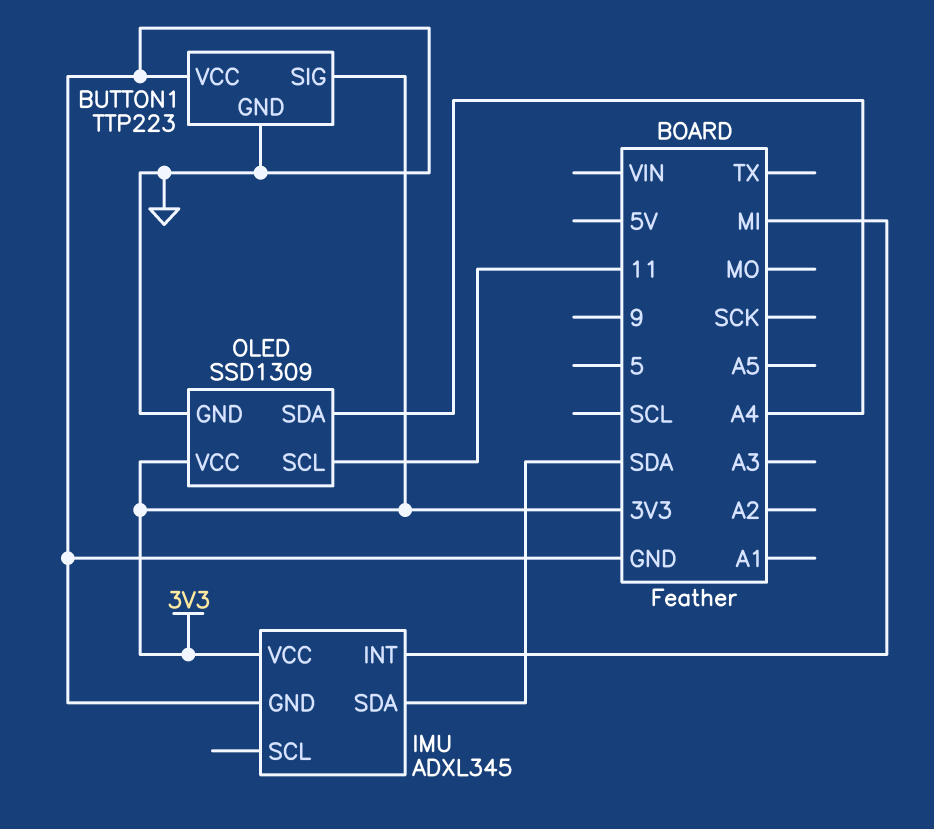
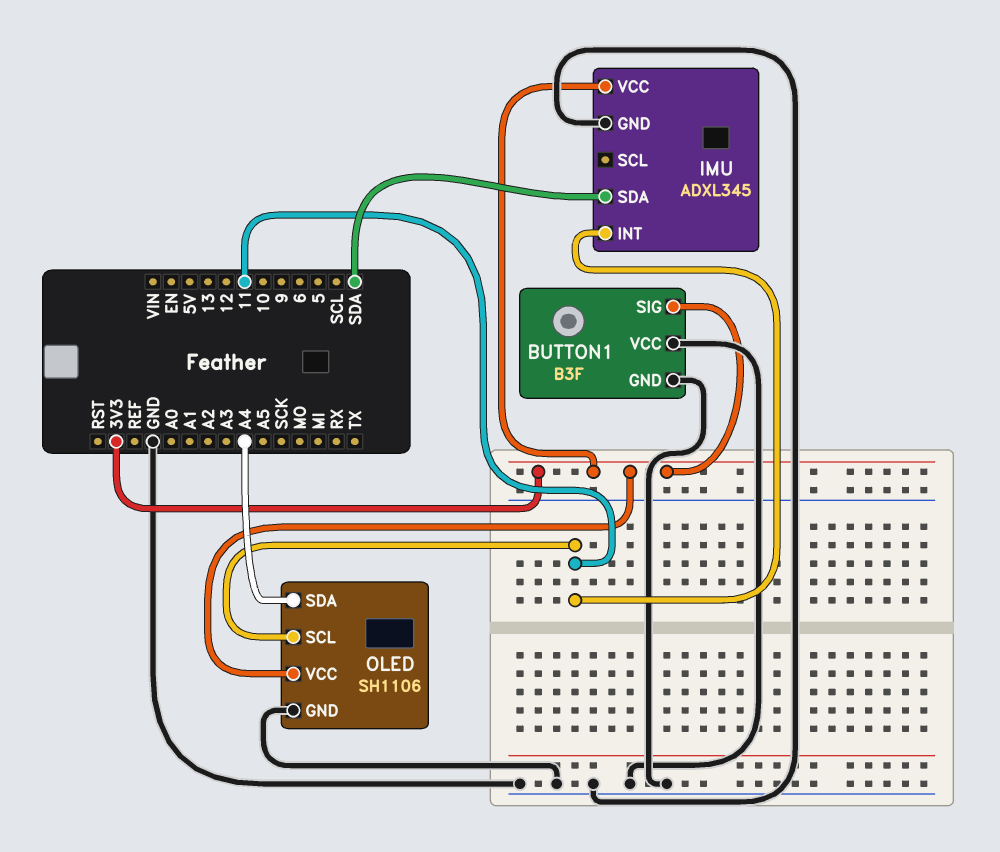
BUTTON1: TTP223 -> B3F
IMU pin INT: MI -> 11
OLED: SSD1309 -> SH1106

